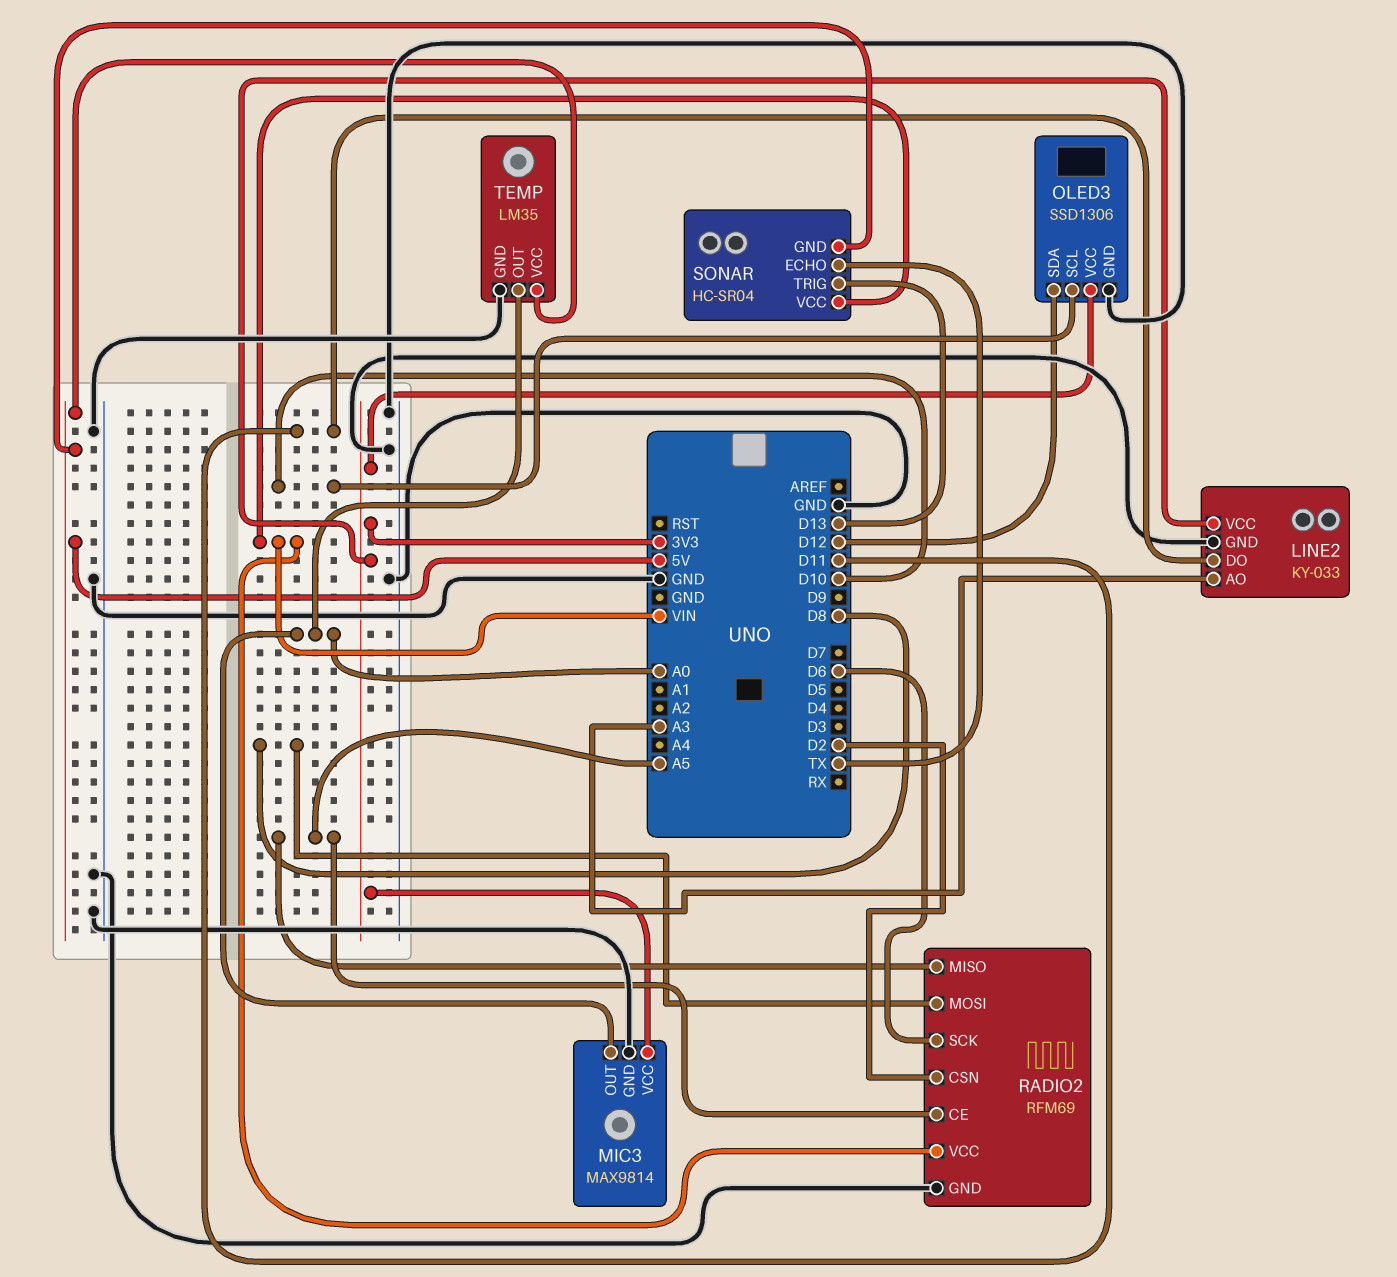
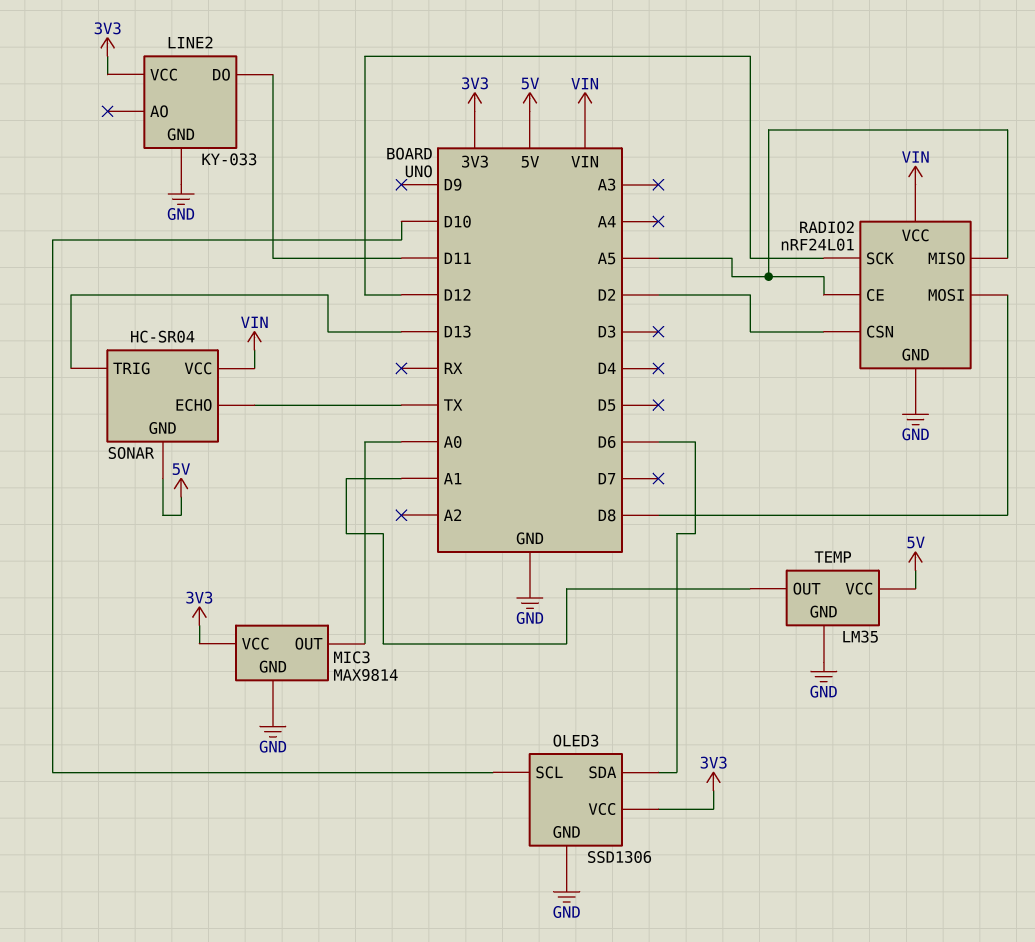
LINE2 pin AO: A3 -> none
OLED3 pin SDA: D12 -> D6
RADIO2: RFM69 -> nRF24L01
RADIO2 pin SCK: D6 -> D12
TEMP pin OUT: A0 -> A1

